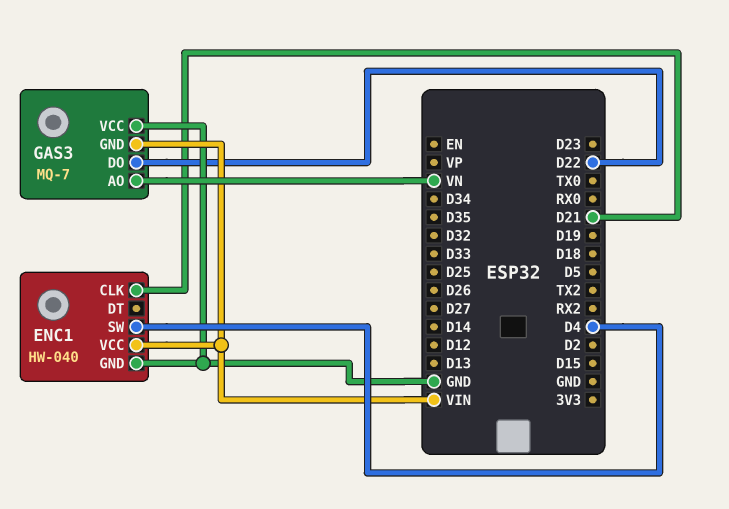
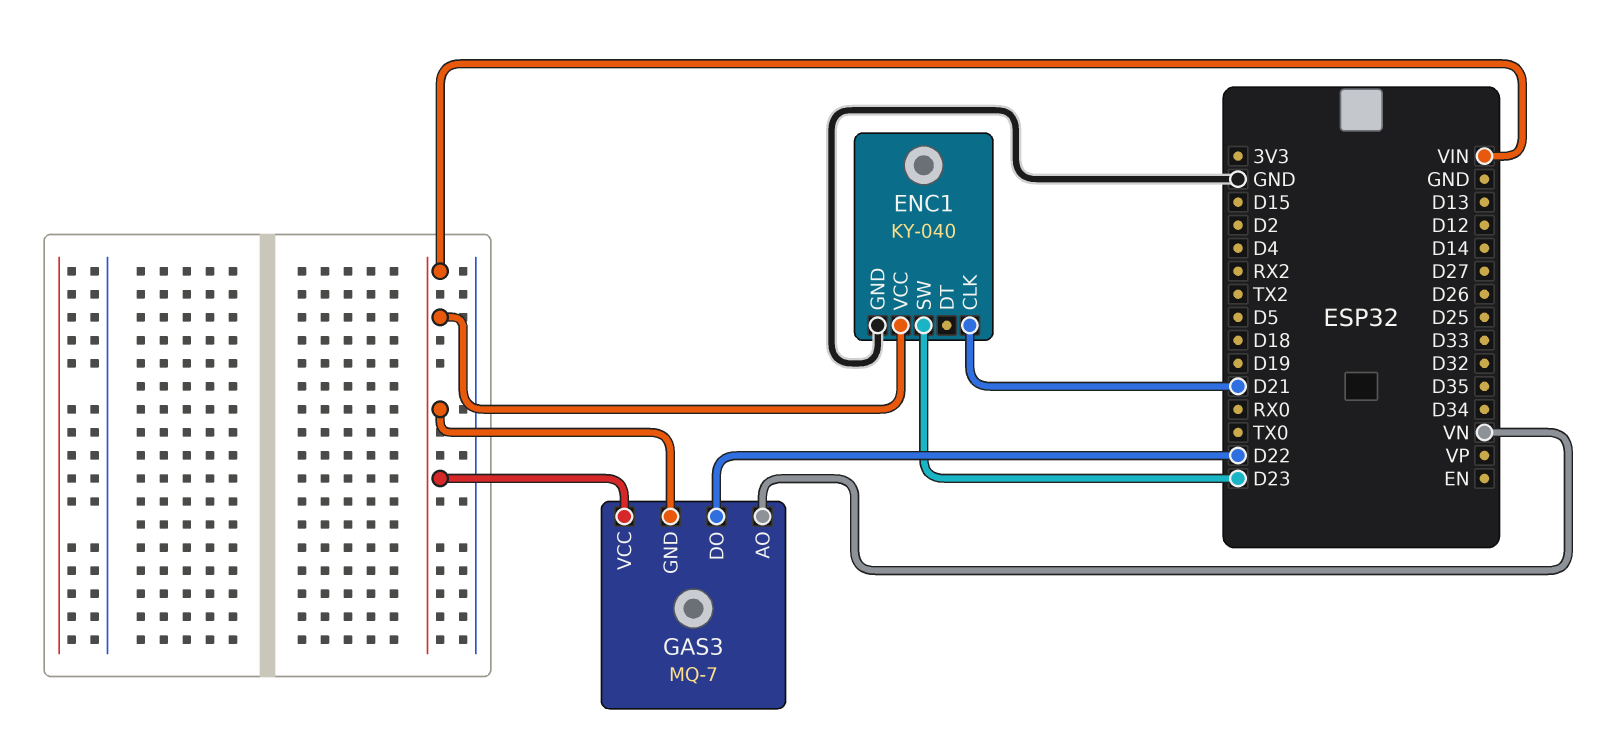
ENC1: HW-040 -> KY-040
ENC1 pin SW: D4 -> D23
GAS3 pin VCC: GND -> VIN

